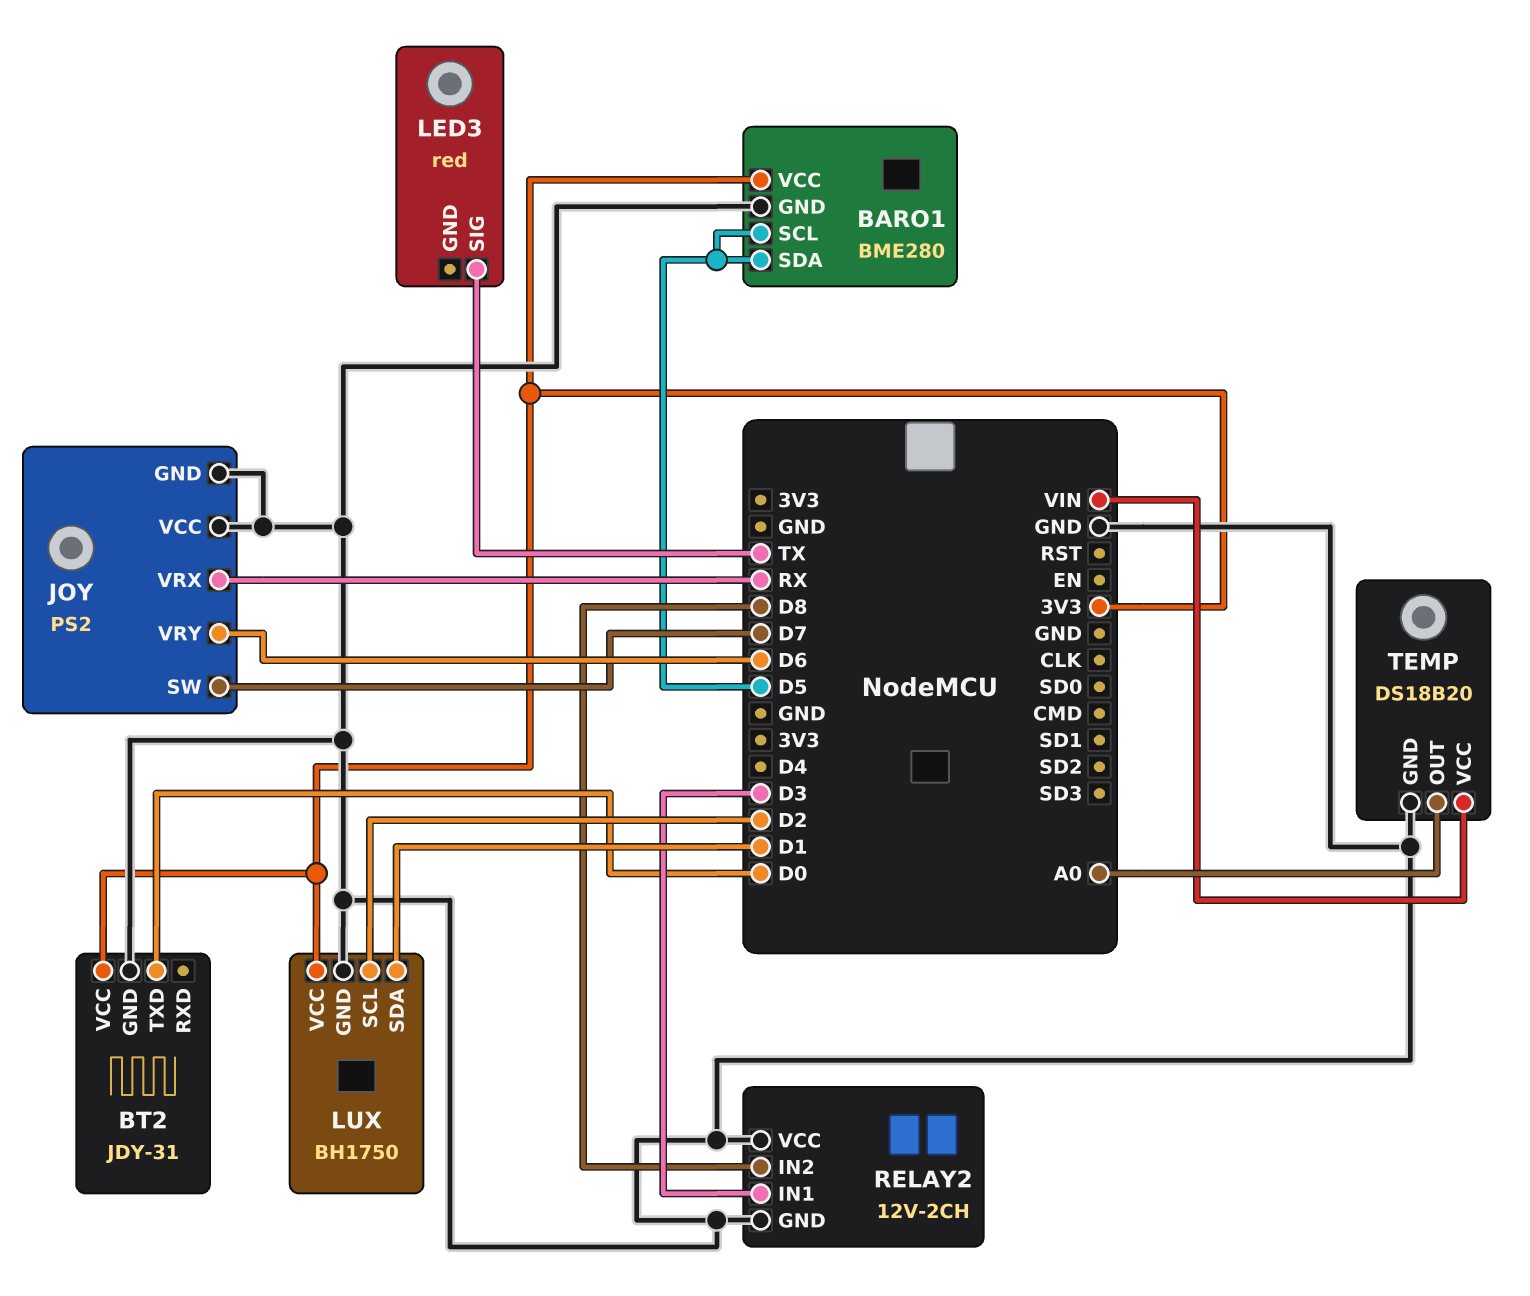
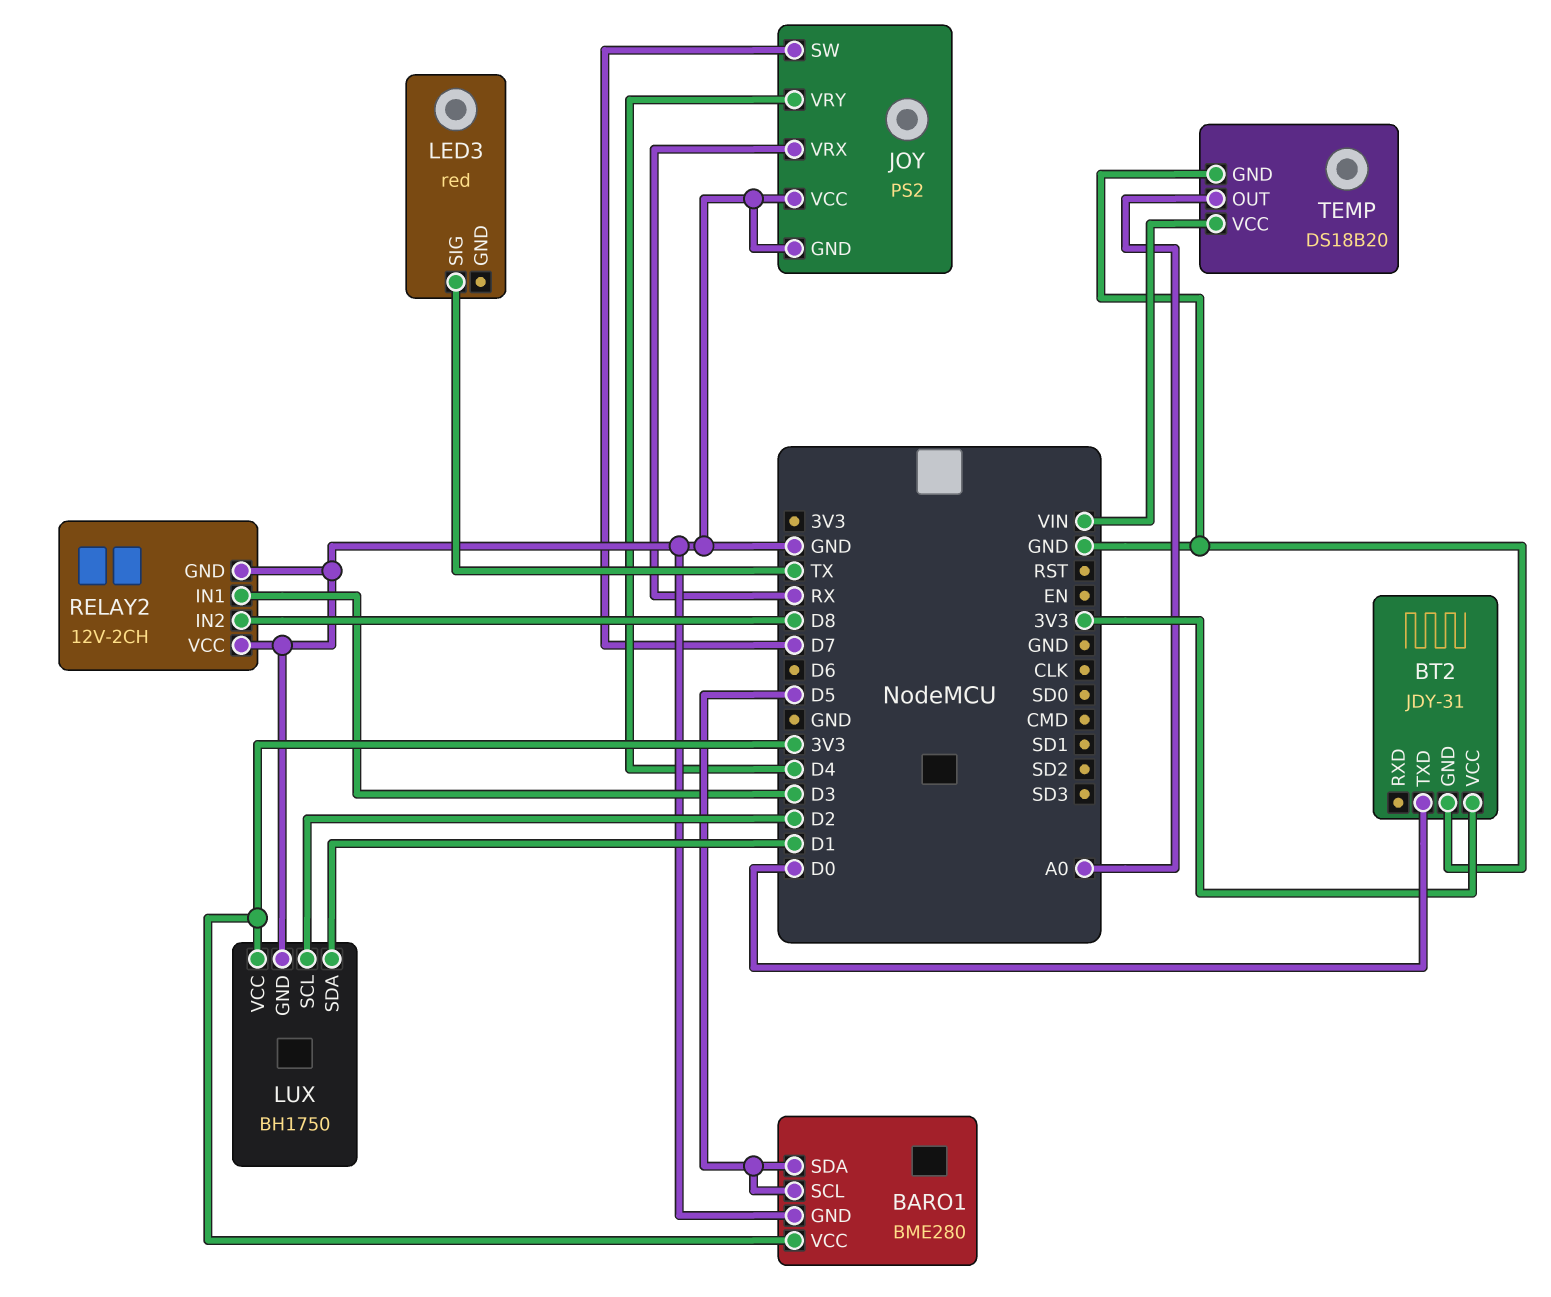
JOY pin VRY: D6 -> D4

